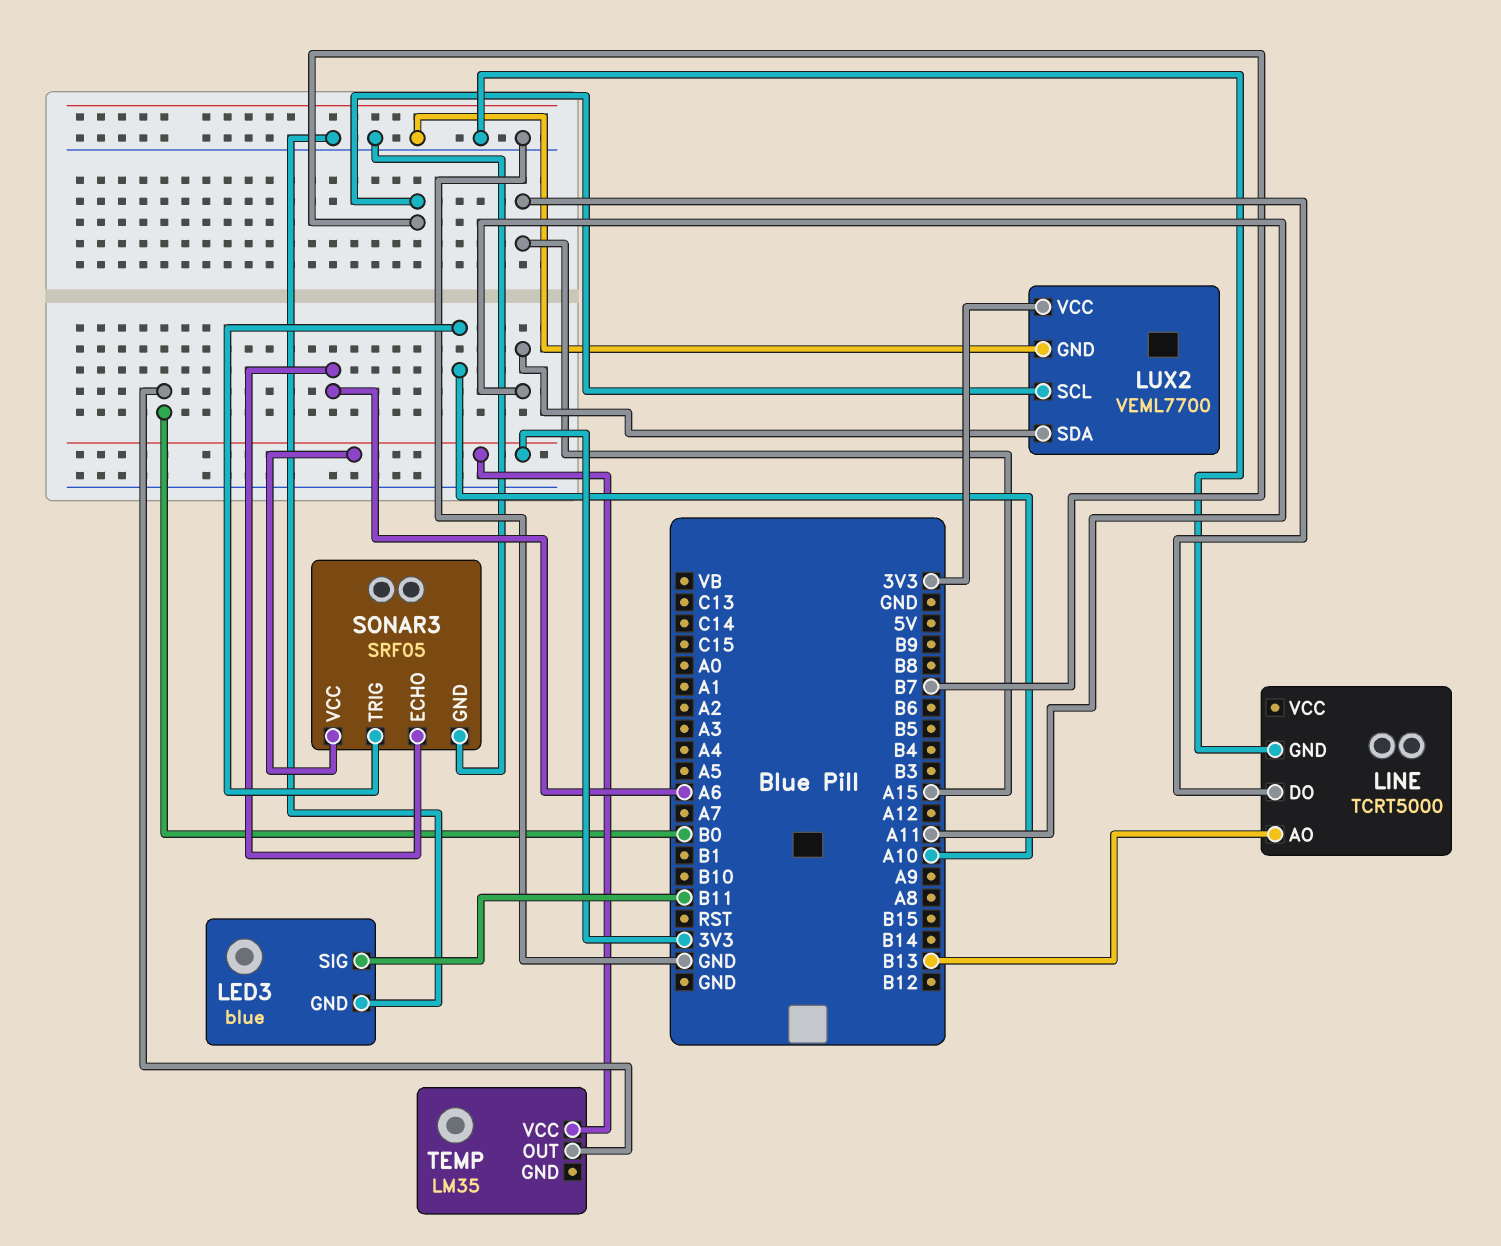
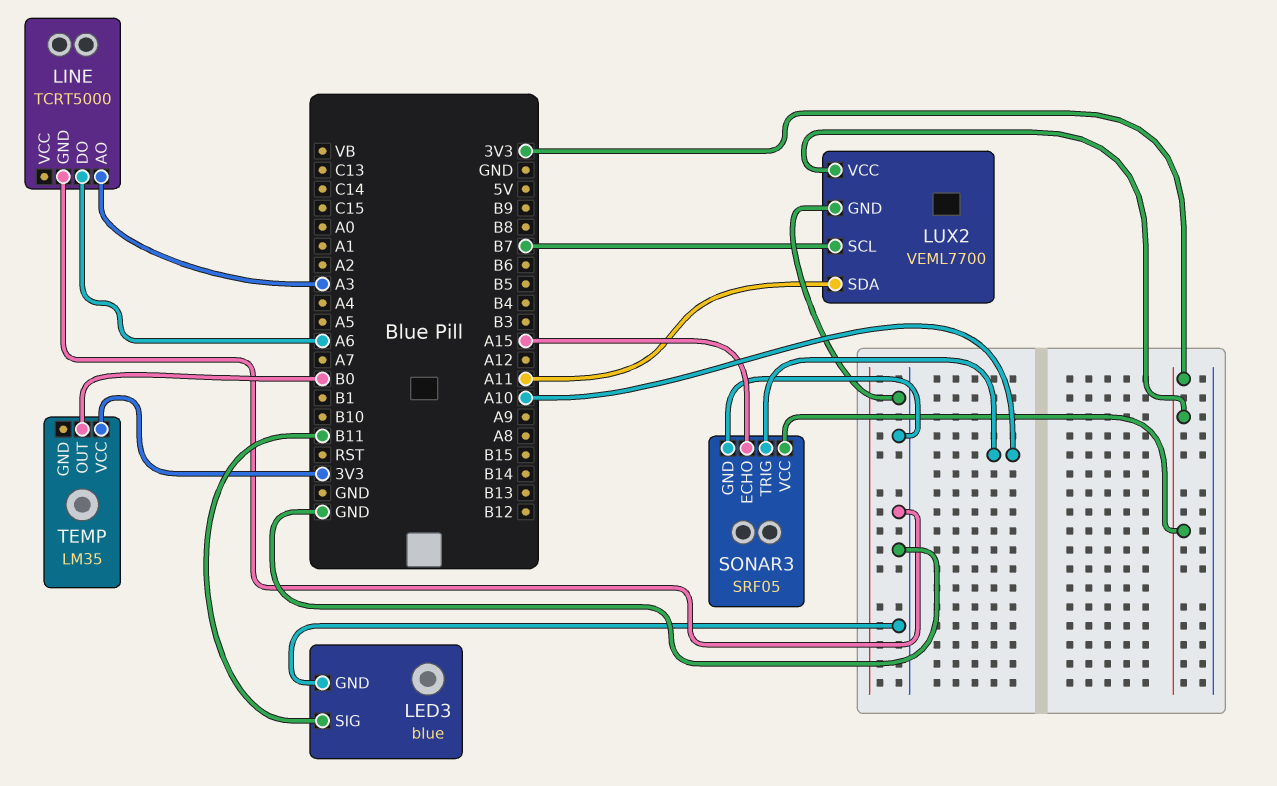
LINE pin AO: B13 -> A3
LINE pin DO: A15 -> A6
SONAR3 pin ECHO: A6 -> A15

